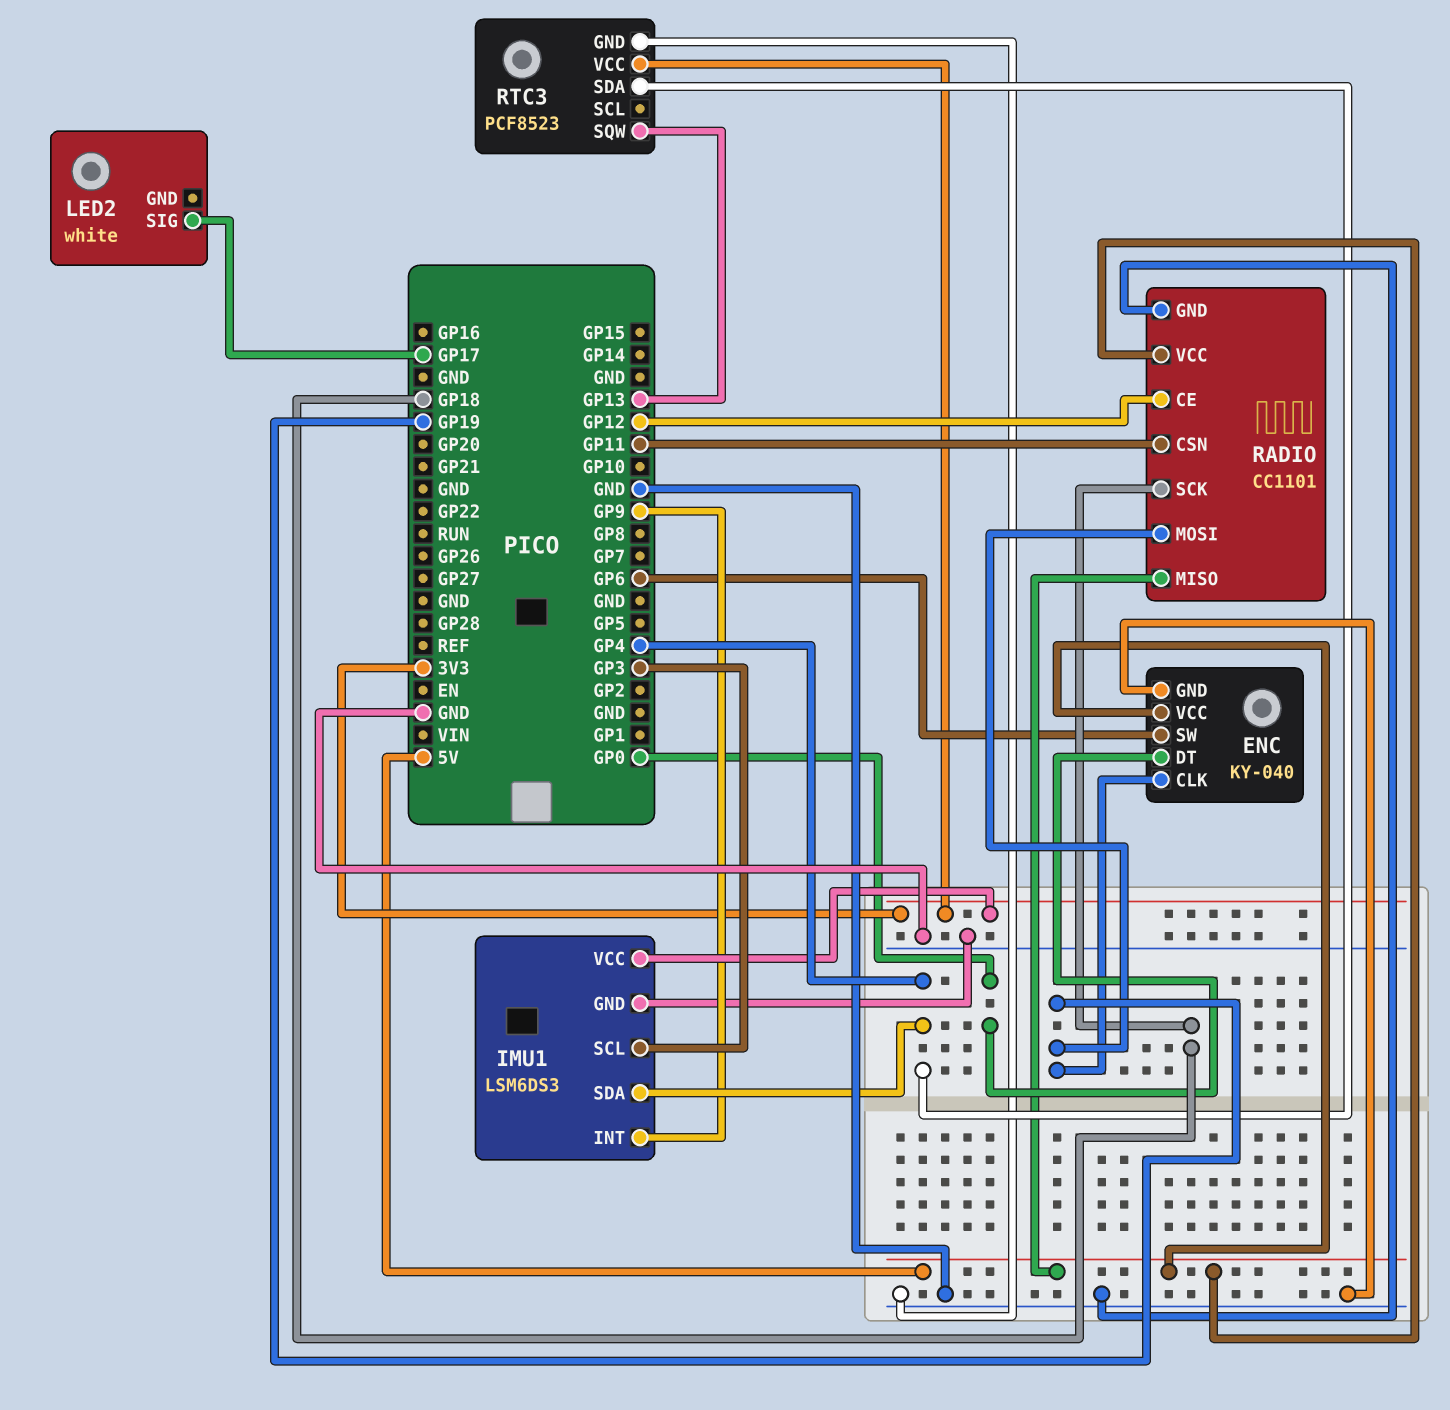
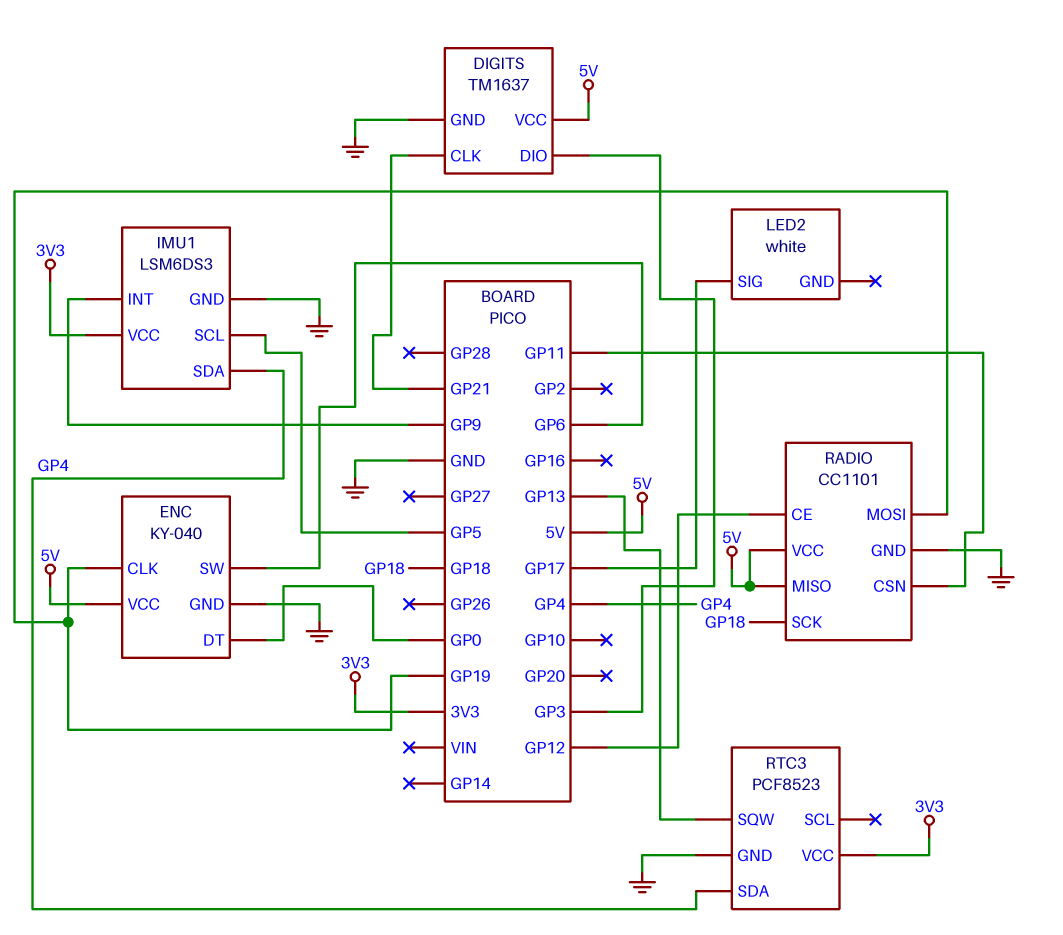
DIGITS: none -> TM1637
DIGITS pin CLK: none -> GP21
DIGITS pin DIO: none -> GP3
DIGITS pin GND: none -> GND
DIGITS pin VCC: none -> 5V
IMU1 pin SCL: GP3 -> GP5

